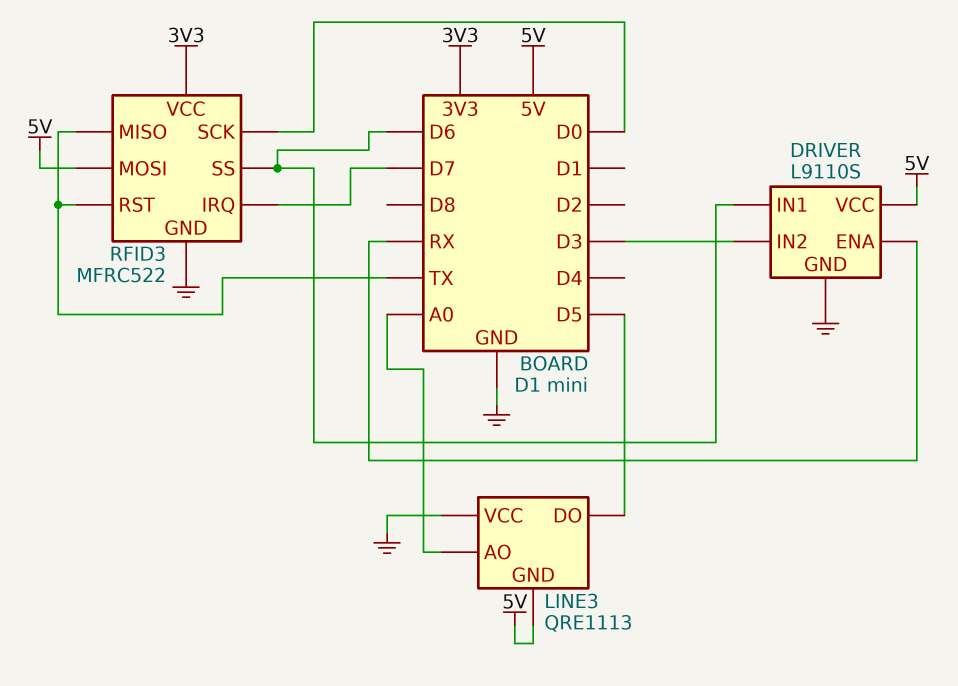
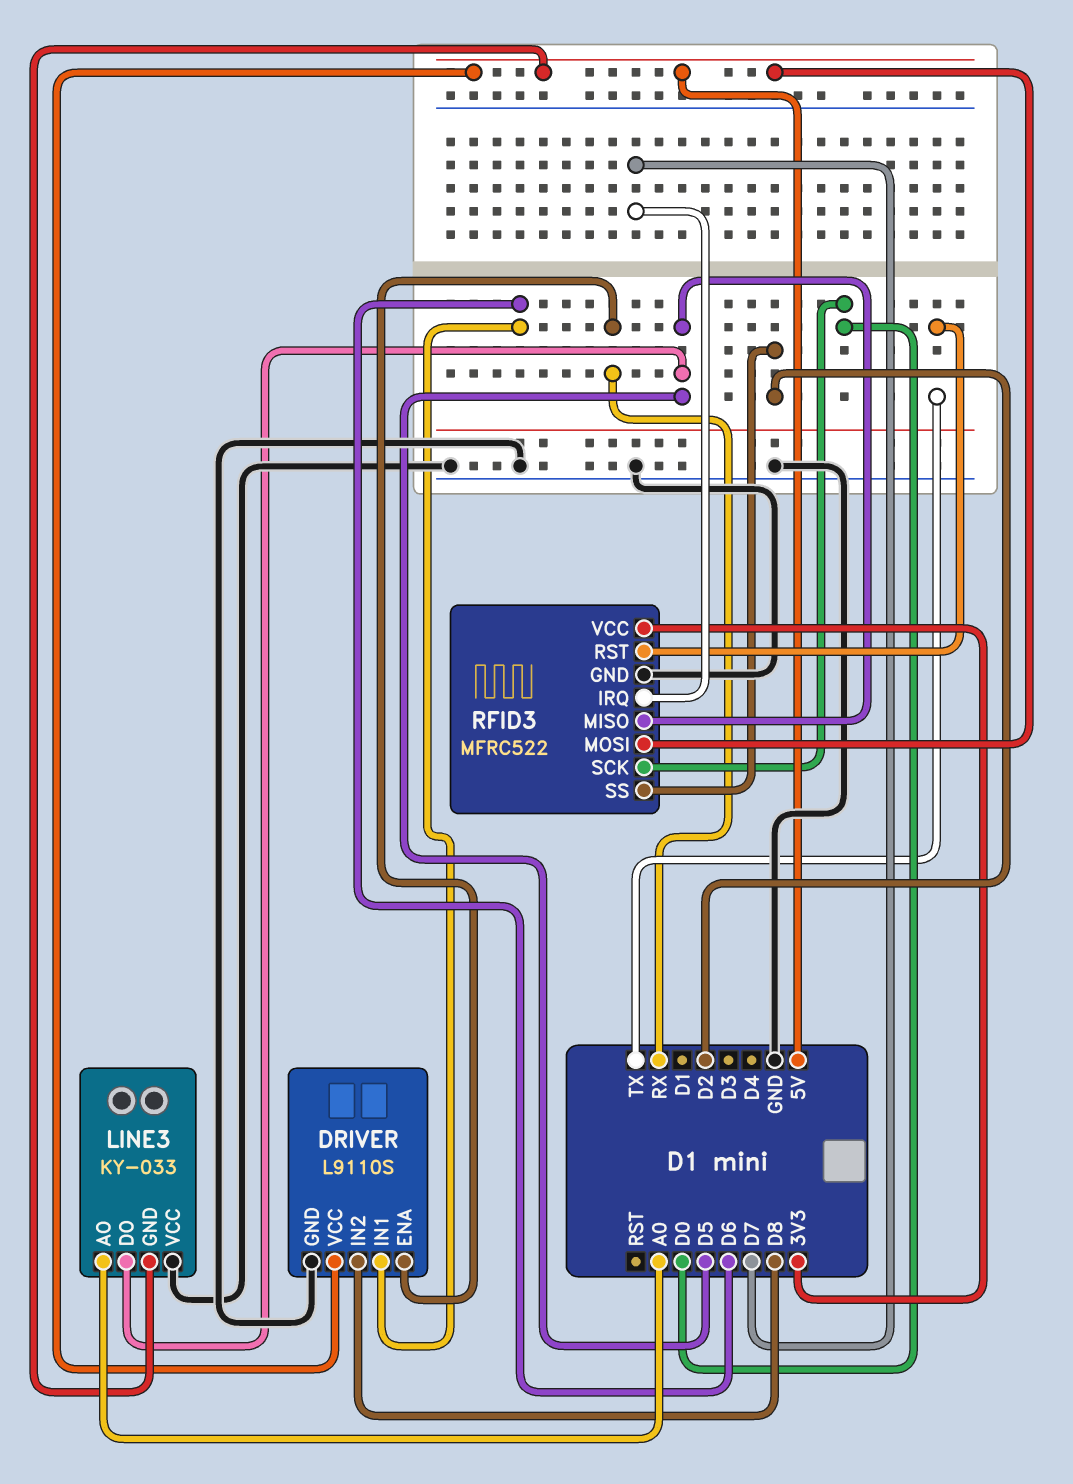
DRIVER pin IN2: D3 -> D8
LINE3: QRE1113 -> KY-033
RFID3 pin MISO: TX -> D5
RFID3 pin SS: D6 -> D2

